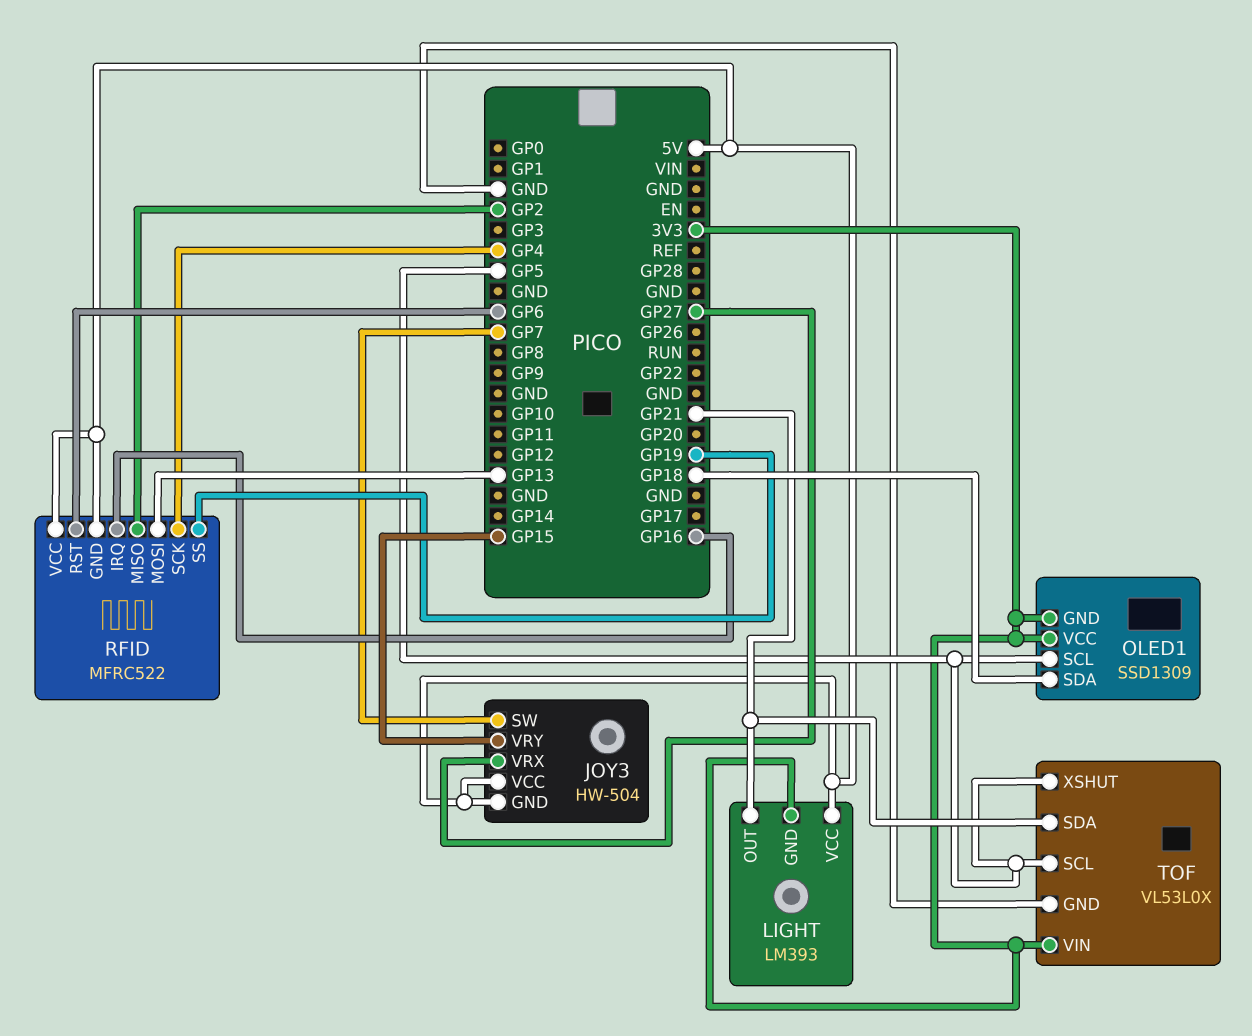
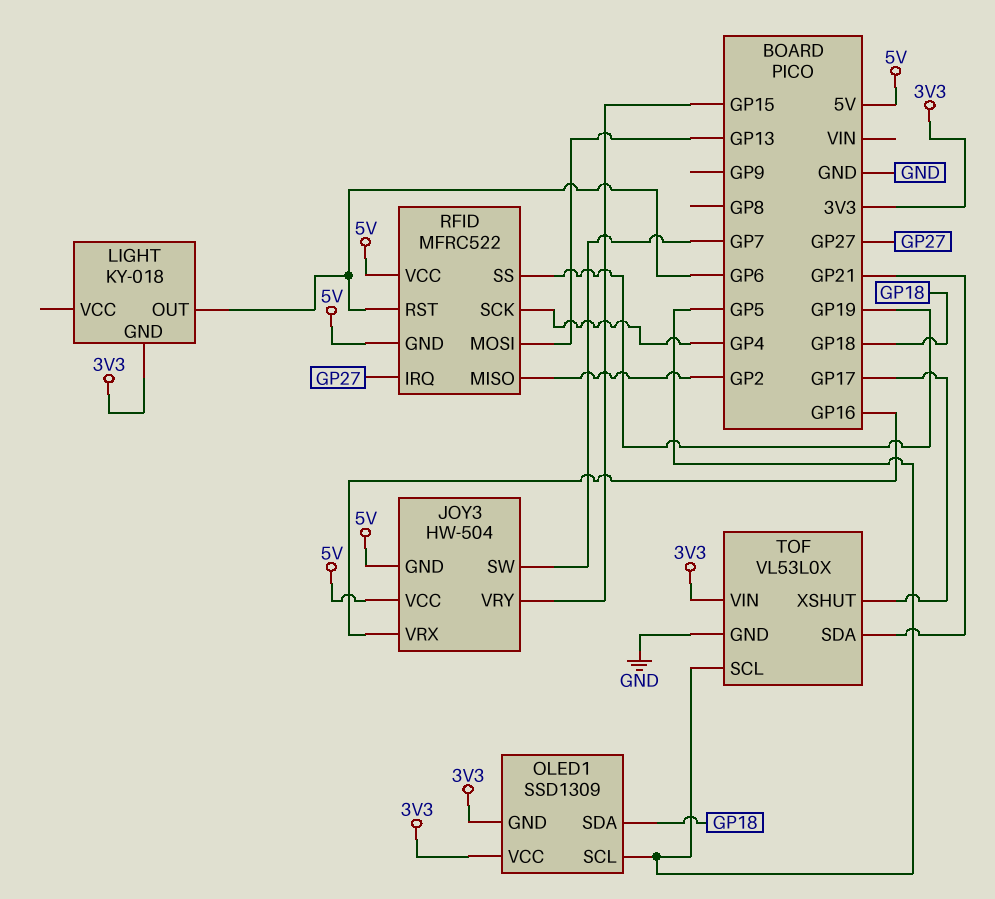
JOY3 pin VRX: GP27 -> GP16
LIGHT: LM393 -> KY-018
LIGHT pin OUT: GP21 -> GP6
LIGHT pin VCC: 5V -> none
RFID pin IRQ: GP16 -> GP27
TOF pin XSHUT: GP5 -> GP17

